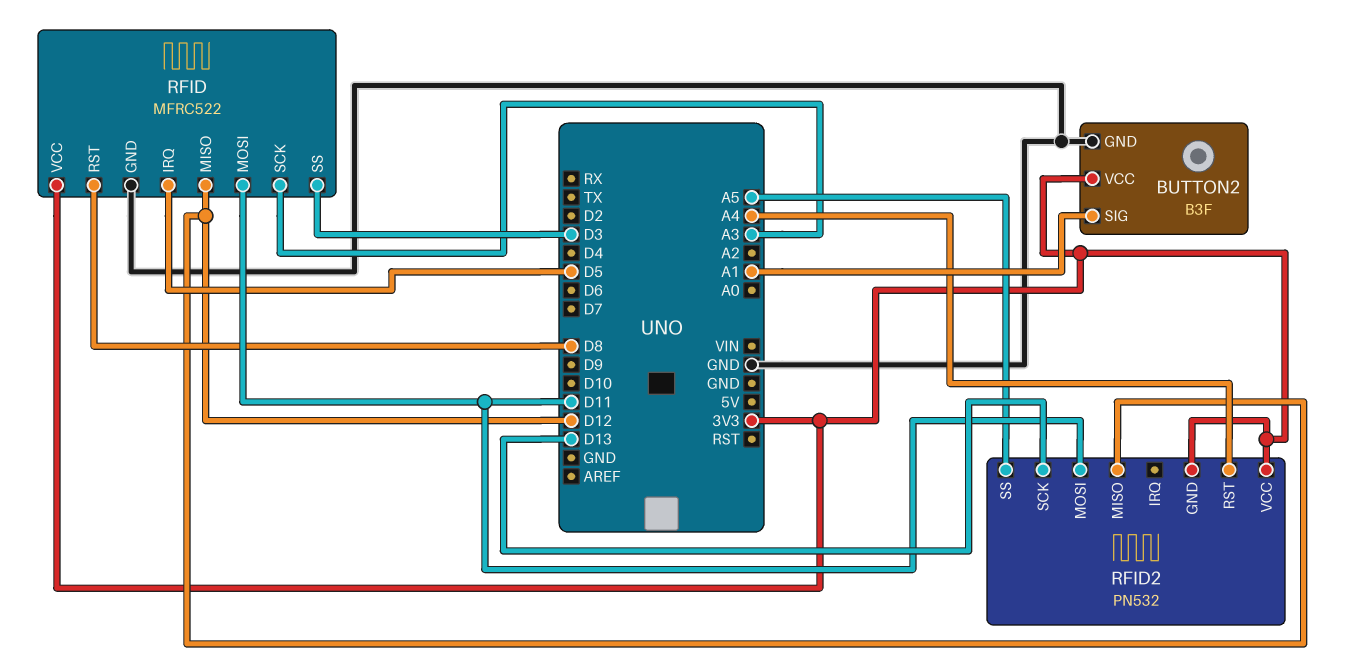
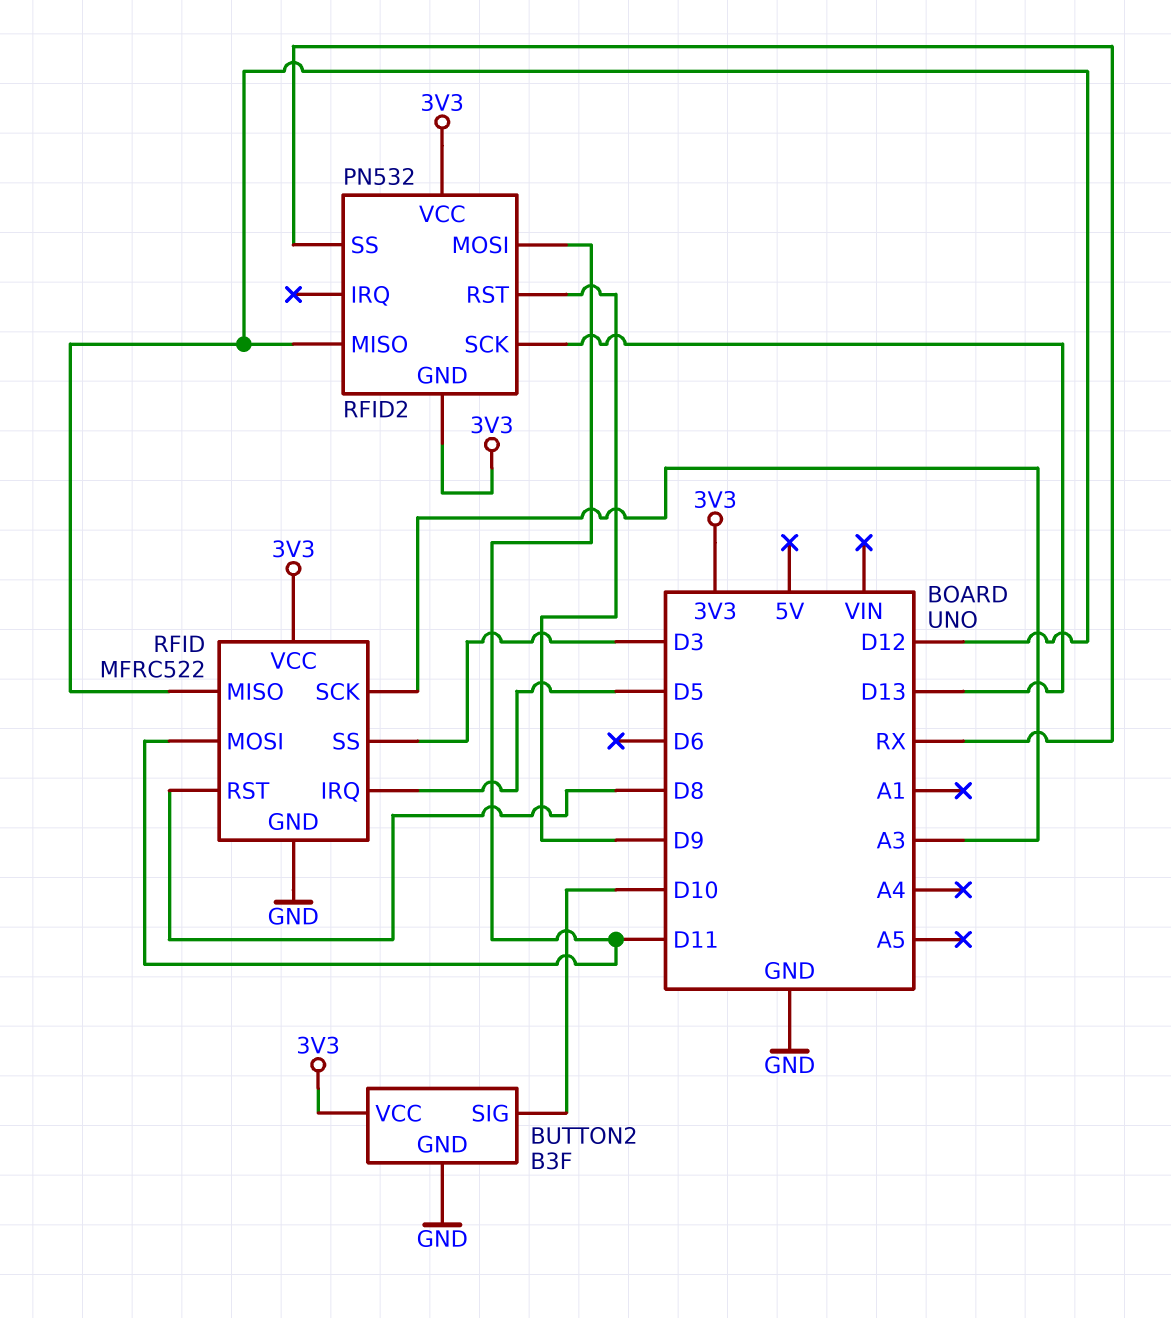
BUTTON2 pin SIG: A1 -> D10
RFID2 pin RST: A4 -> D9
RFID2 pin SS: A5 -> RX

